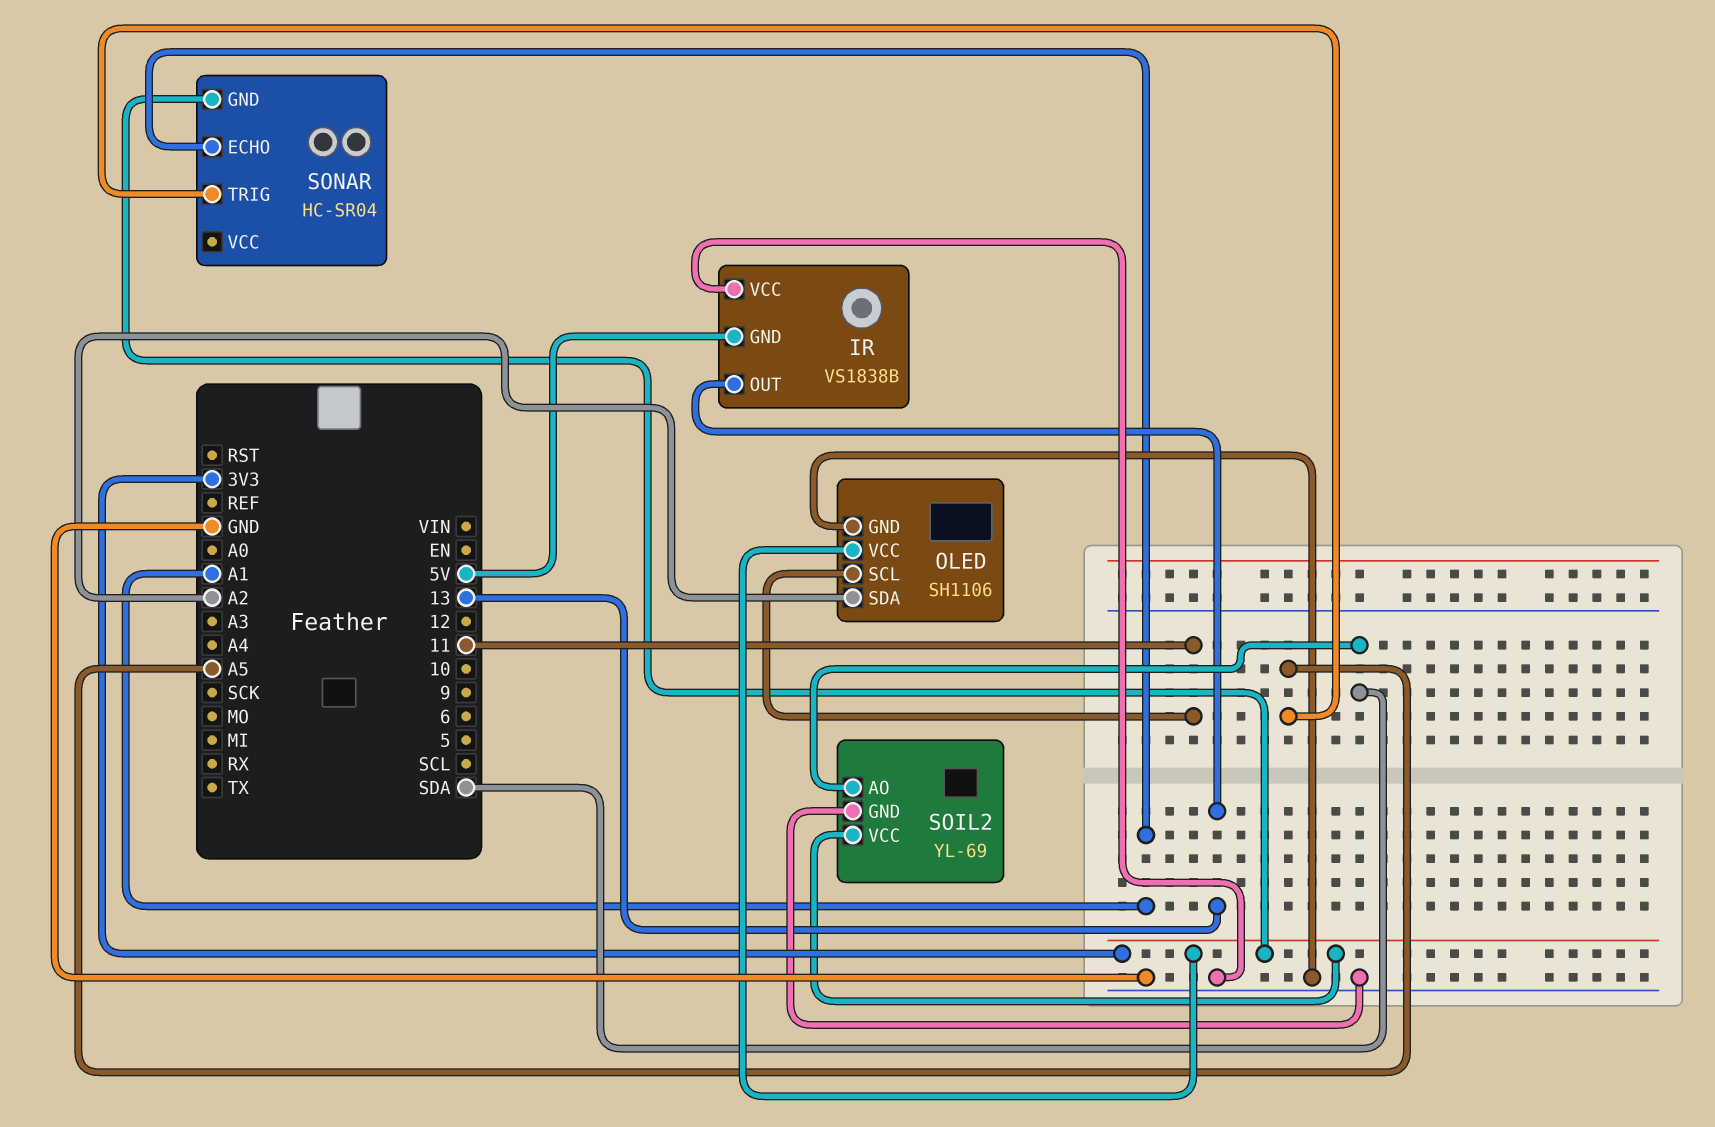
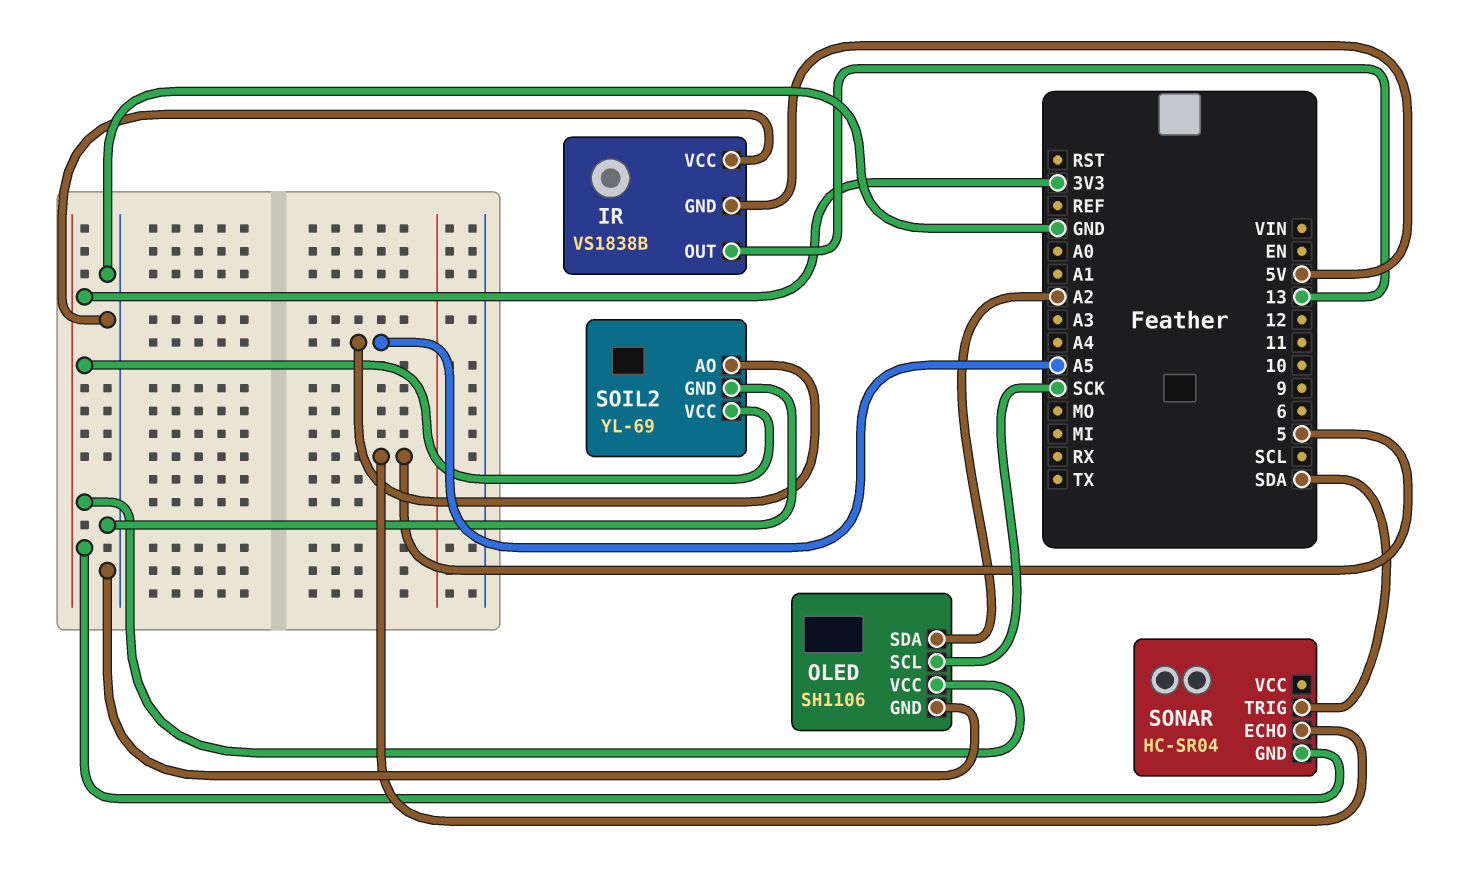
OLED pin SCL: 11 -> SCK
SOIL2 pin AO: SDA -> A5
SONAR pin ECHO: A1 -> 5
SONAR pin TRIG: A5 -> SDA

